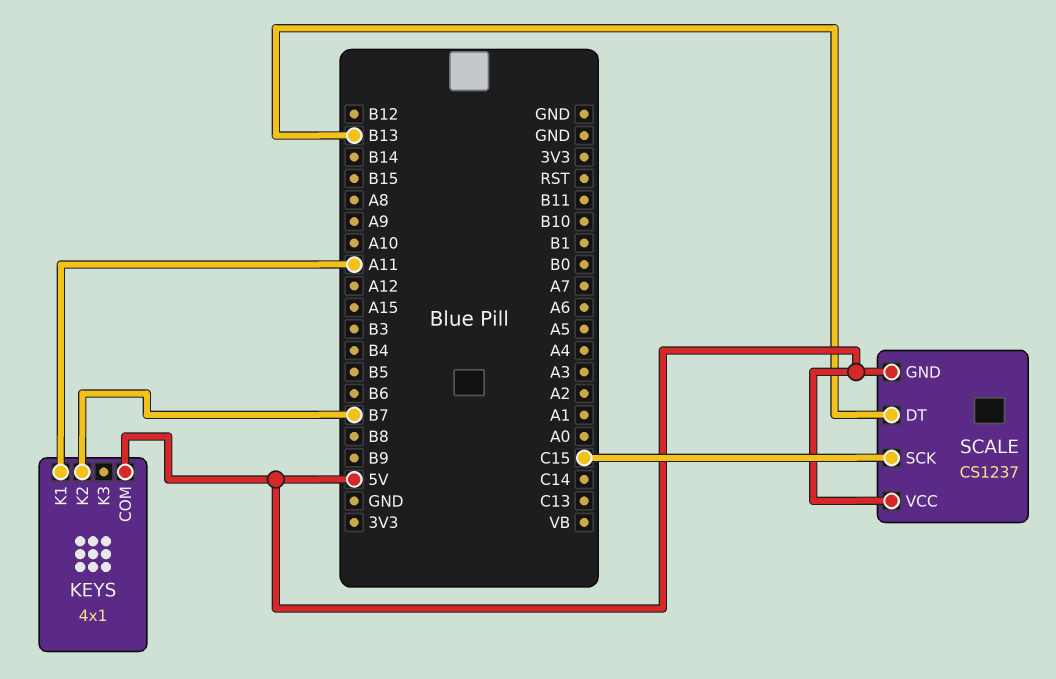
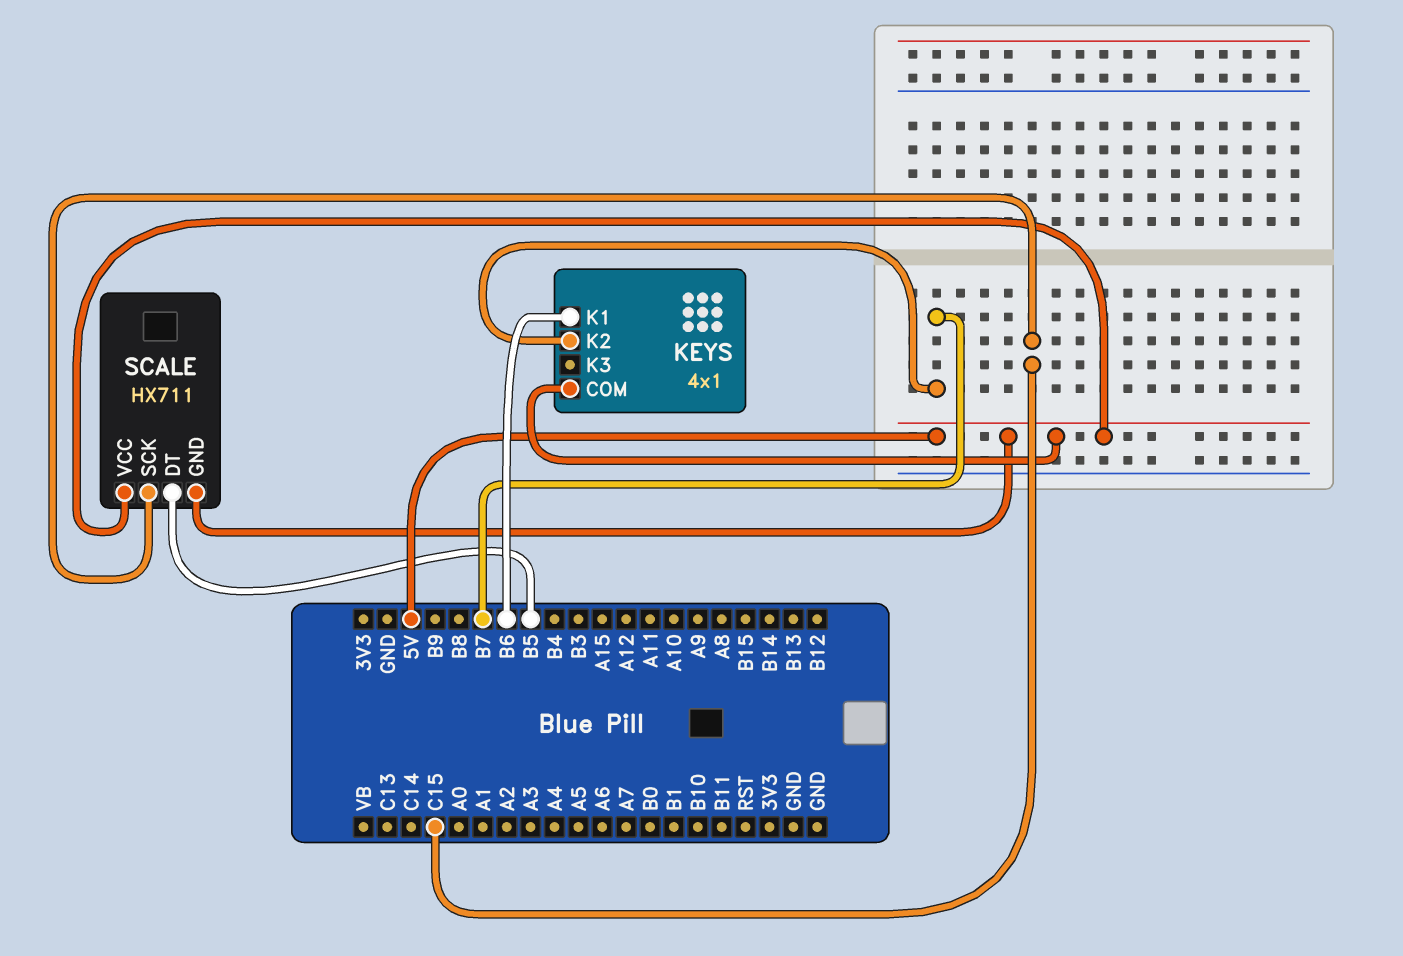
KEYS pin K1: A11 -> B6
SCALE: CS1237 -> HX711
SCALE pin DT: B13 -> B5

